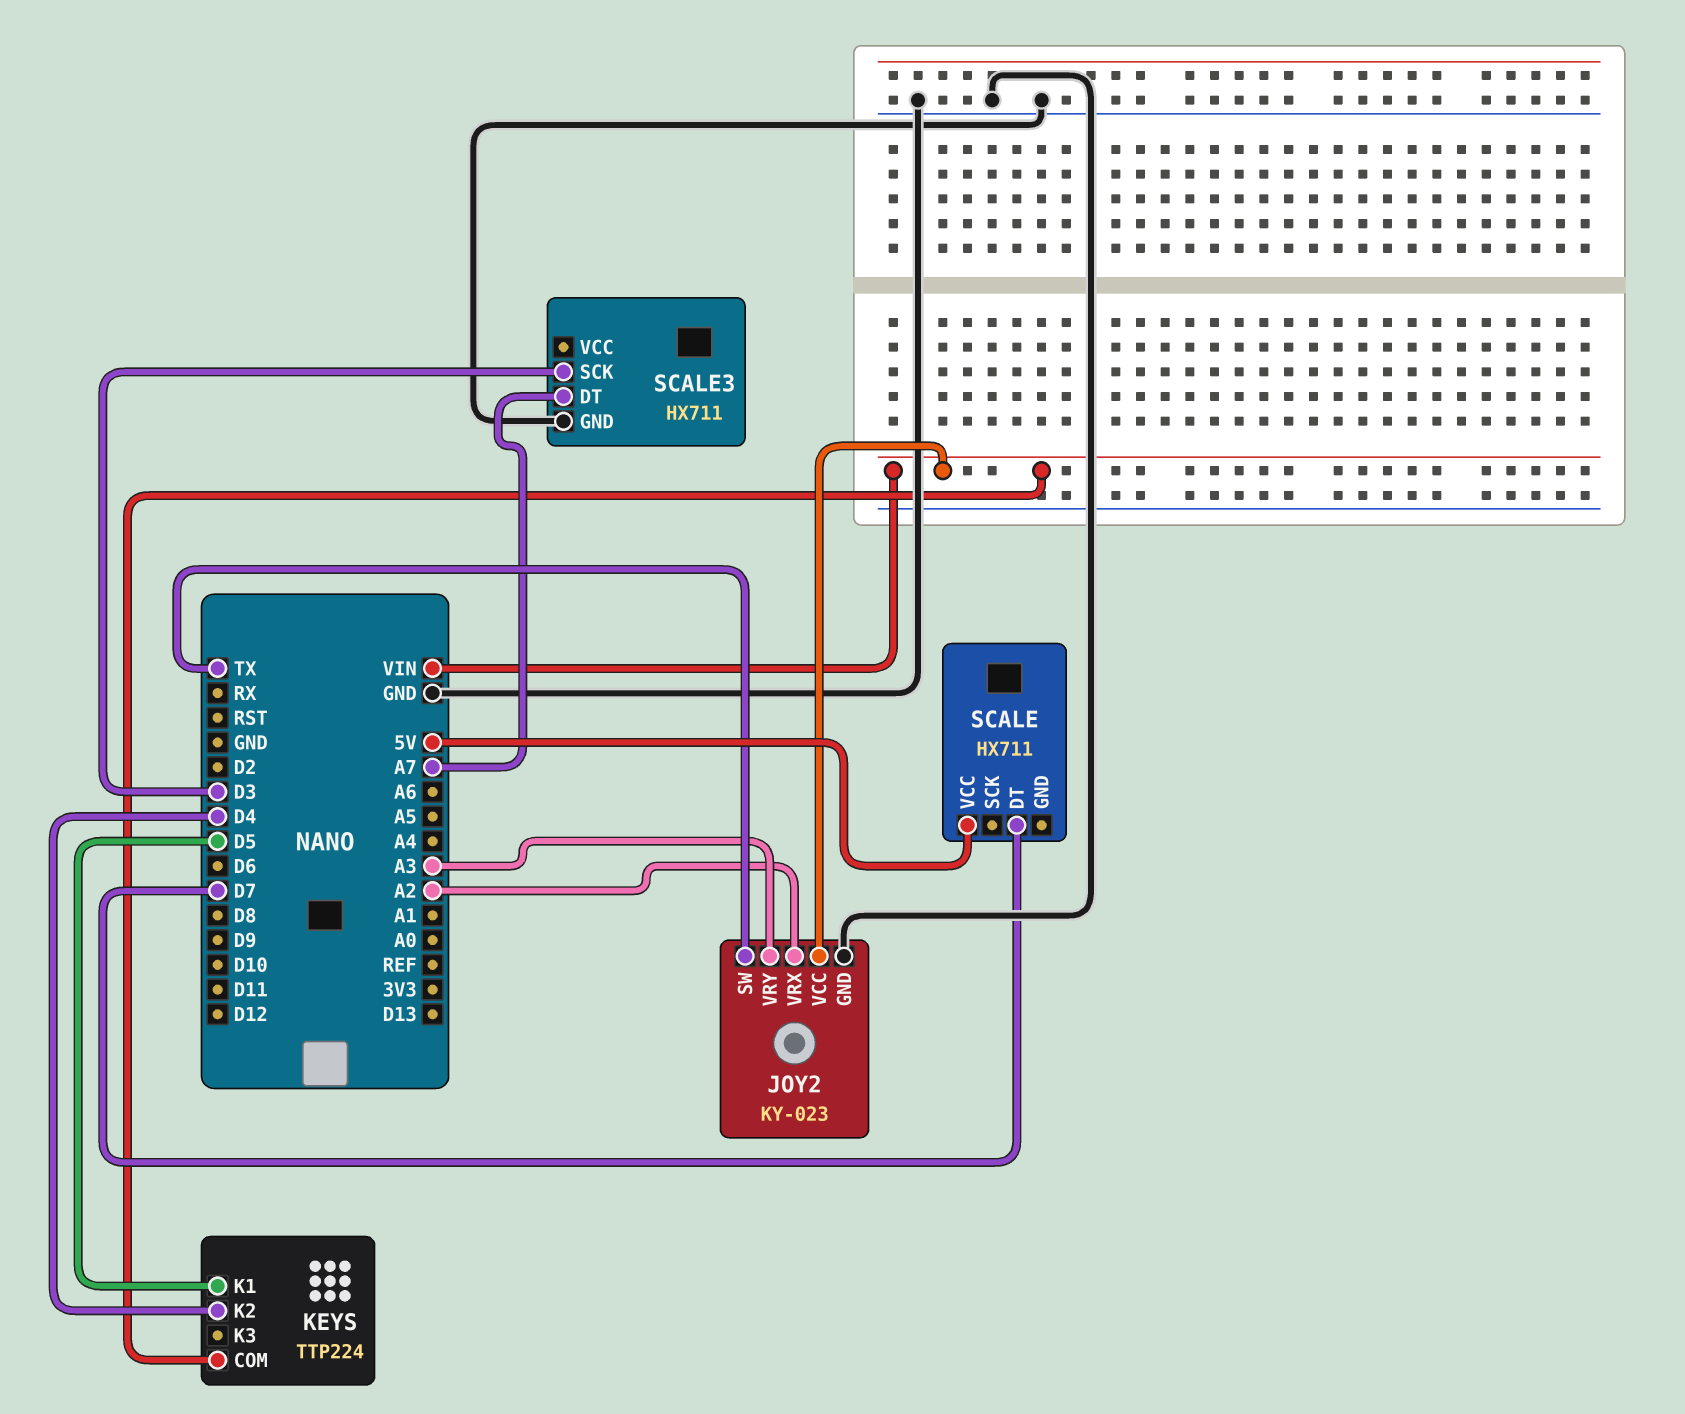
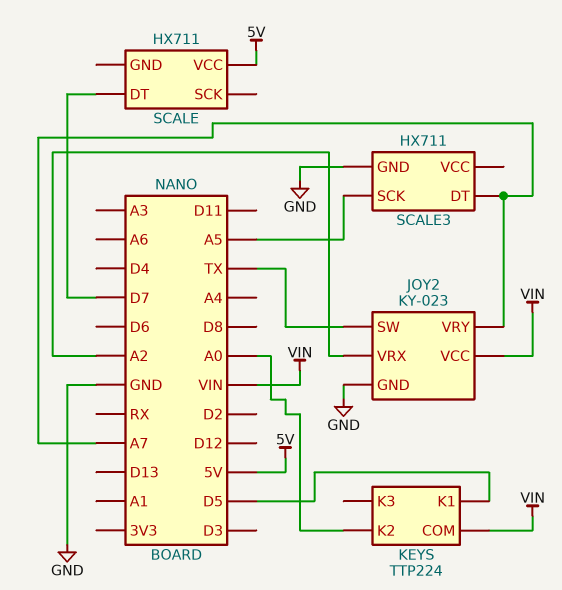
JOY2 pin VRY: A3 -> A7
KEYS pin K2: D4 -> A0
SCALE3 pin SCK: D3 -> A5

